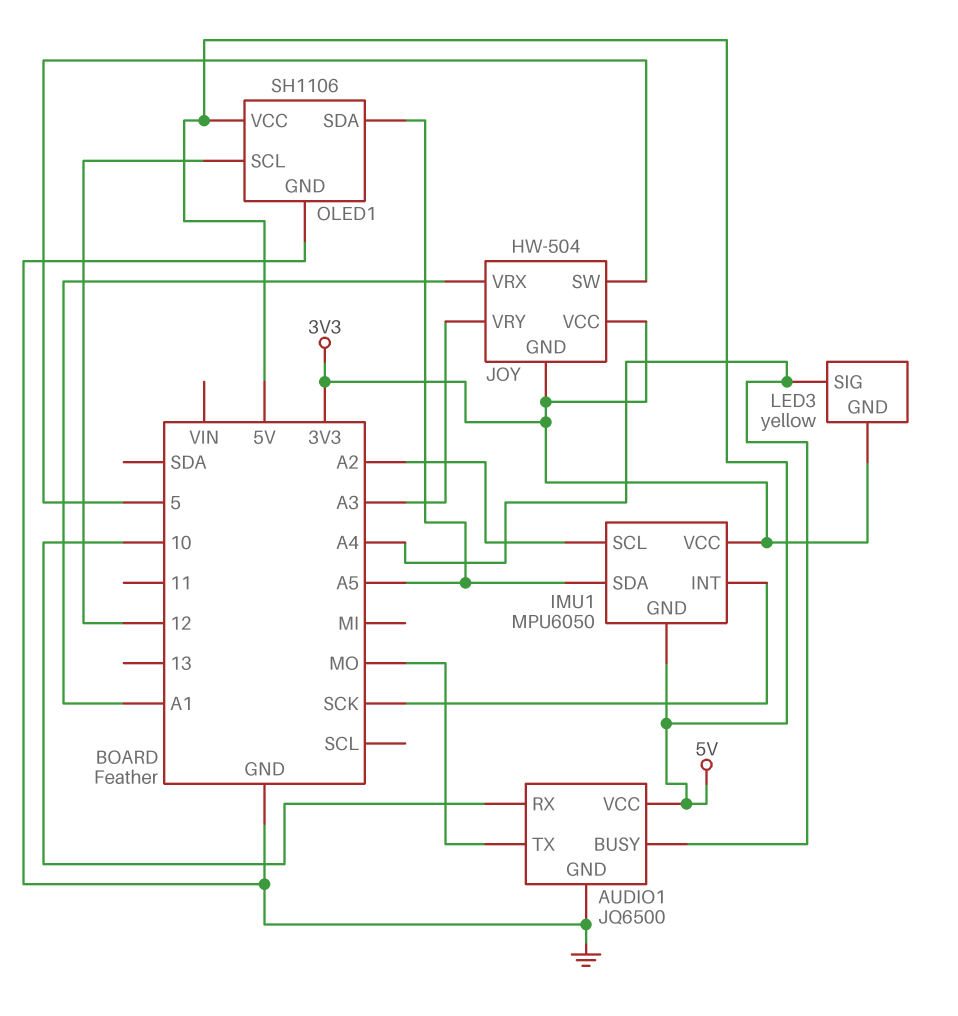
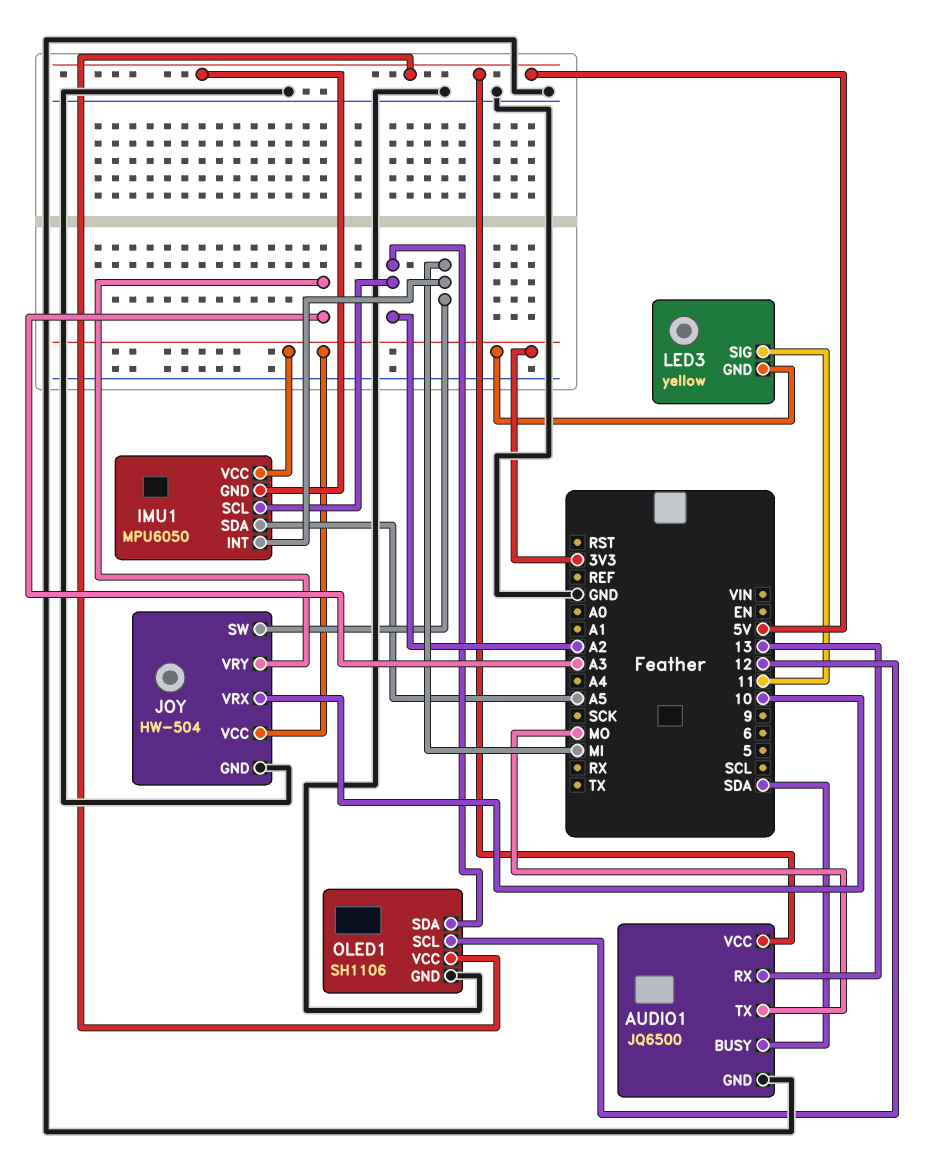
AUDIO1 pin BUSY: A4 -> SDA
AUDIO1 pin RX: 10 -> 13
IMU1 pin INT: SCK -> MI
JOY pin GND: 3V3 -> GND
JOY pin SW: 5 -> MI
JOY pin VRX: A1 -> 10
LED3 pin SIG: A4 -> 11
OLED1 pin SDA: A5 -> A2

